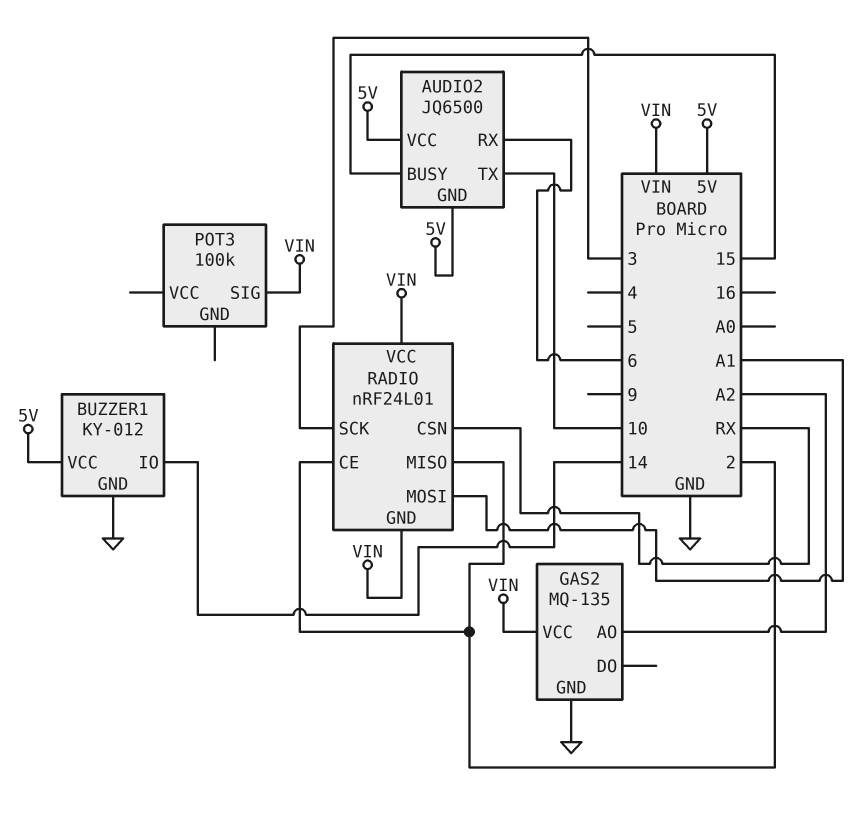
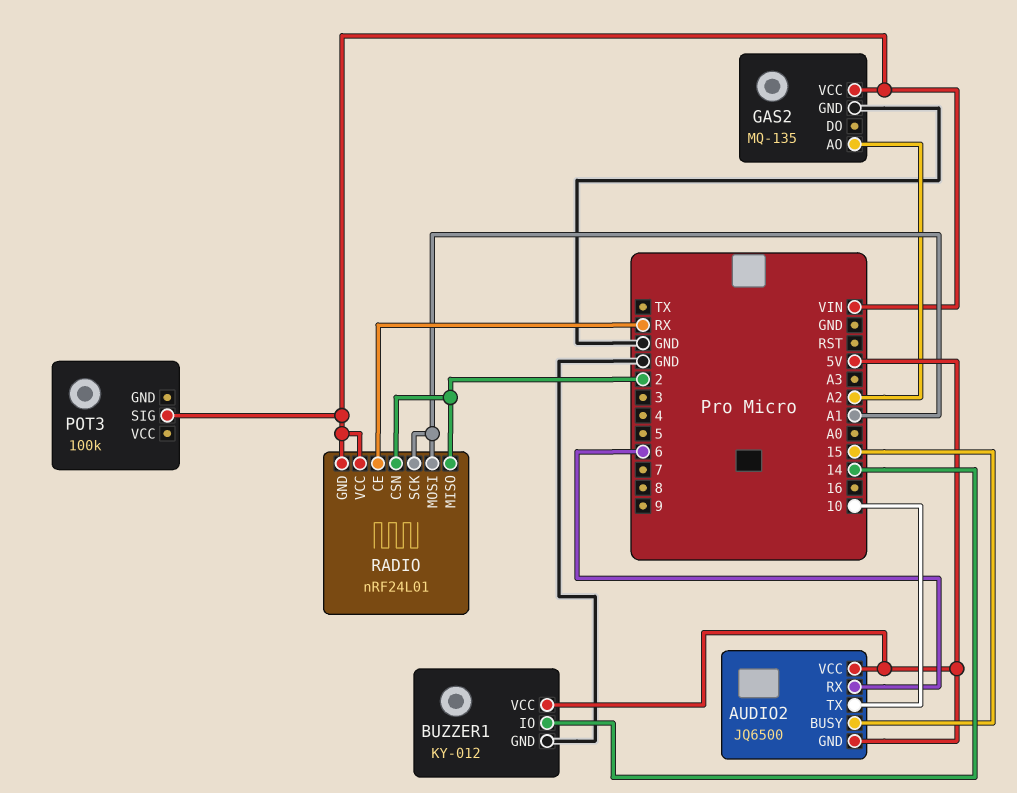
RADIO pin CE: 2 -> RX
RADIO pin CSN: RX -> 2
RADIO pin SCK: 3 -> A1

